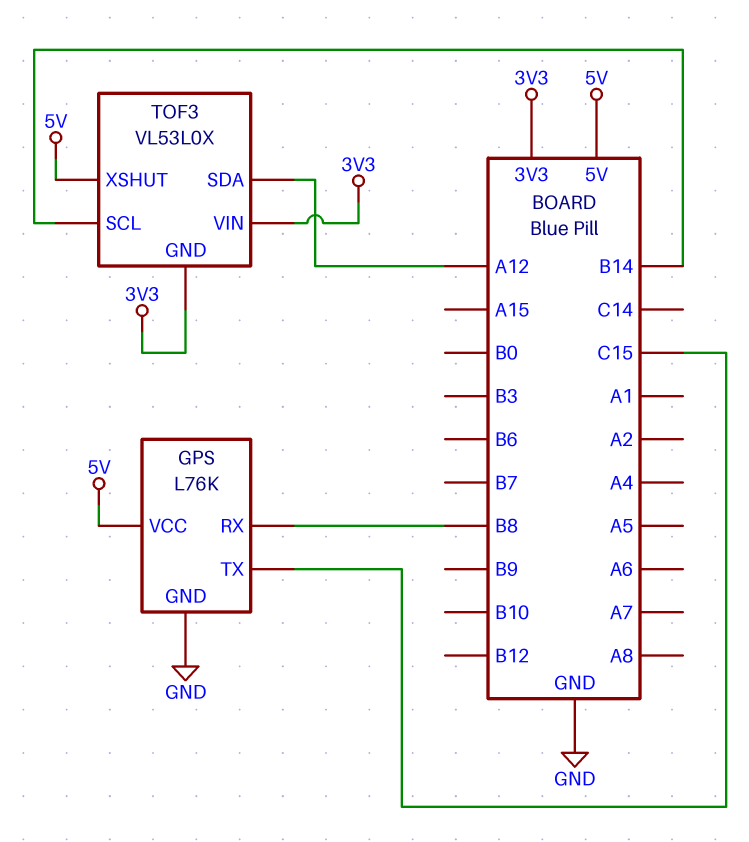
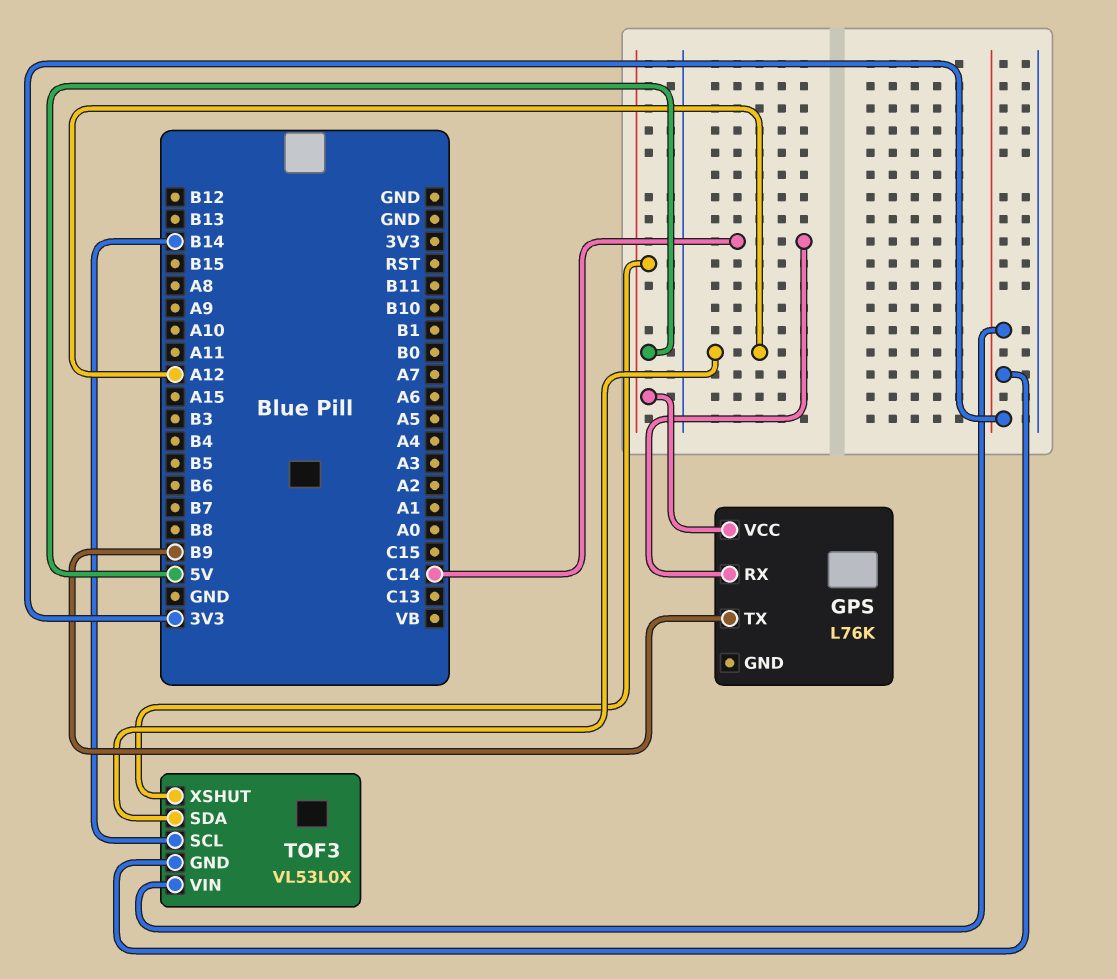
GPS pin GND: GND -> none
GPS pin RX: B8 -> C14
GPS pin TX: C15 -> B9

